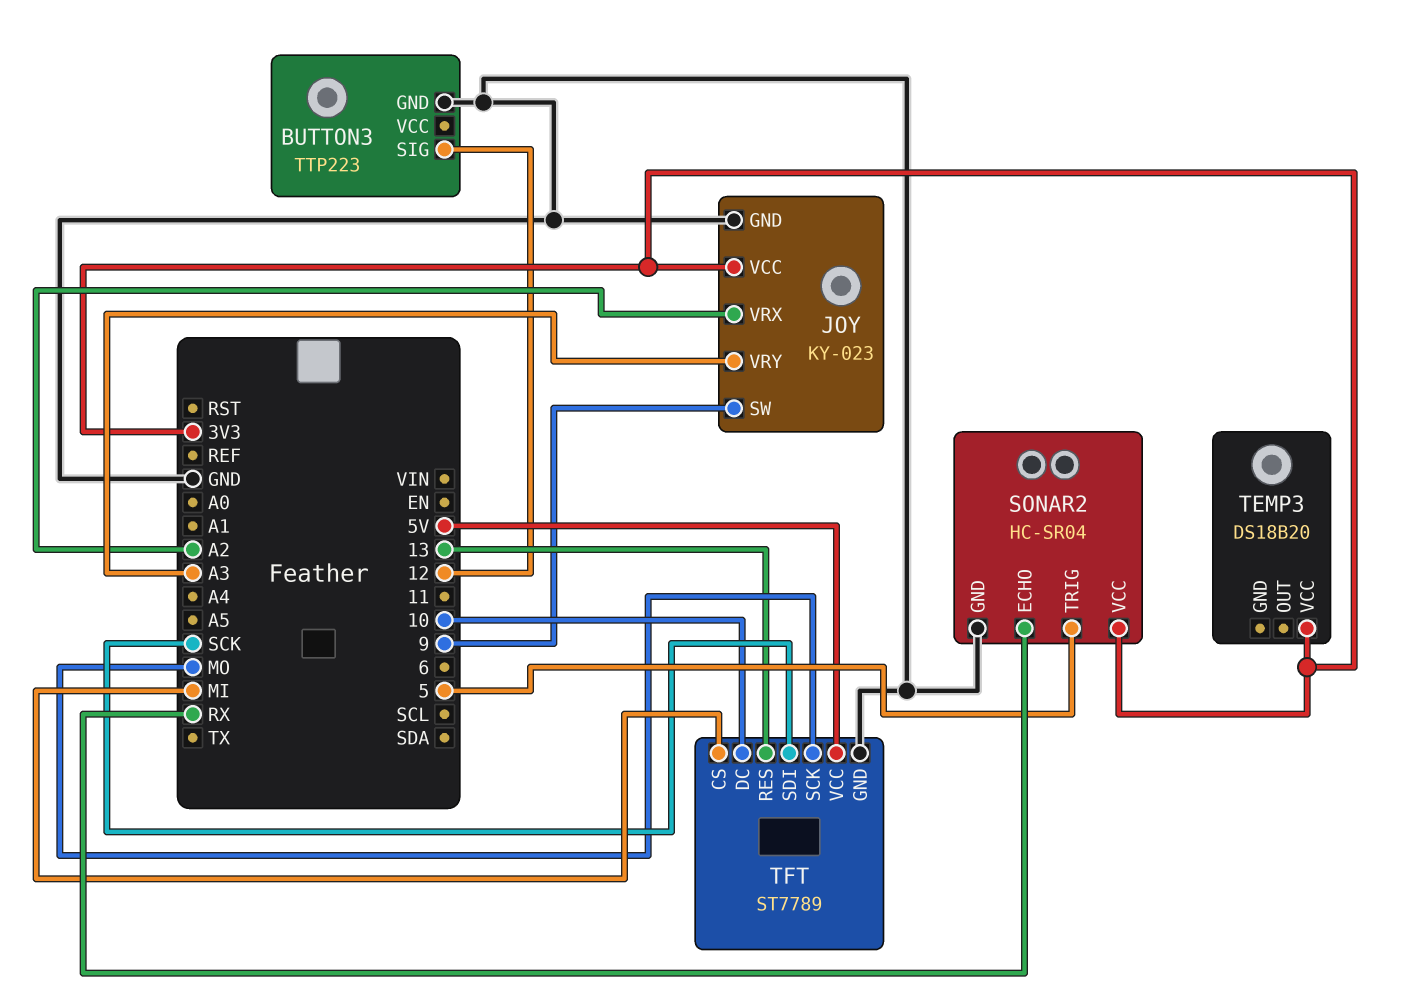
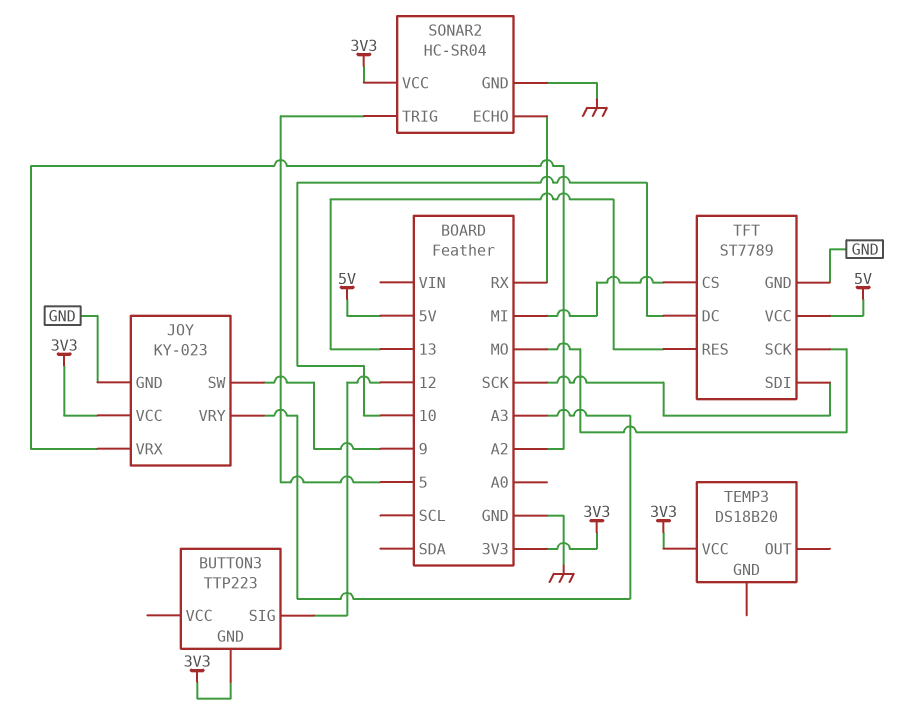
BUTTON3 pin GND: GND -> 3V3

